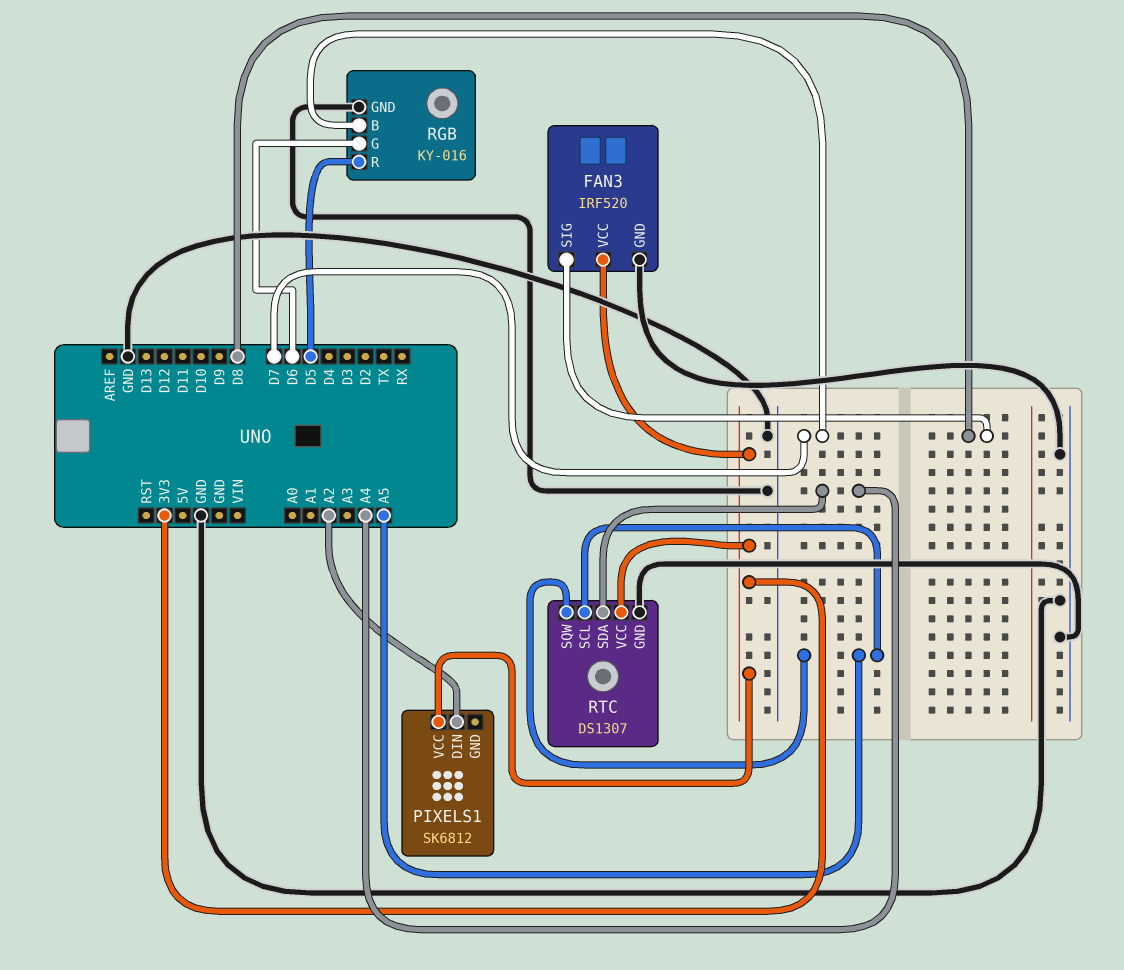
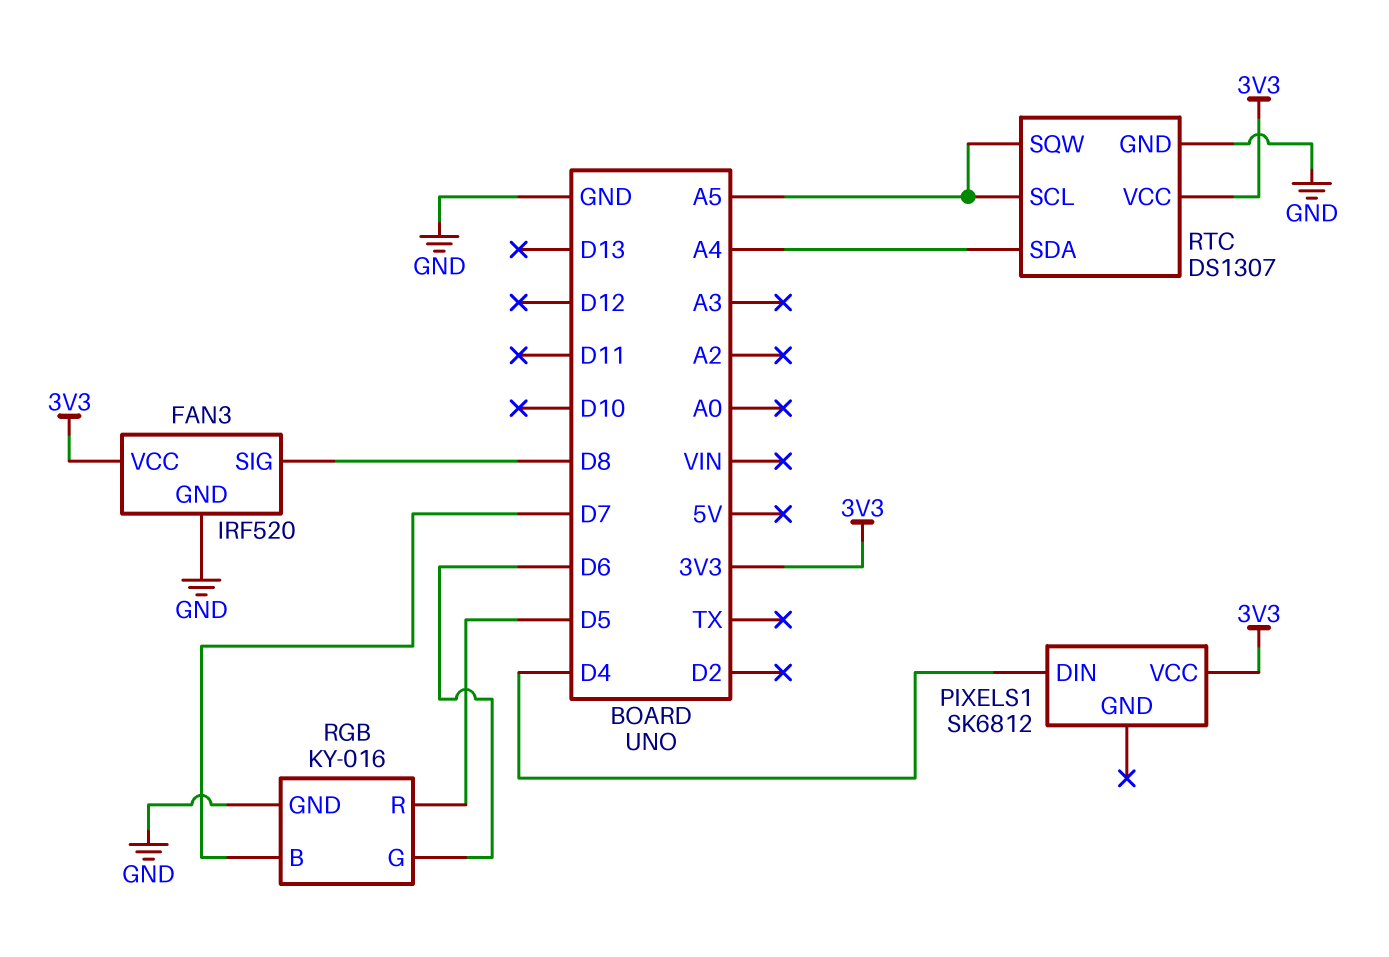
PIXELS1 pin DIN: A2 -> D4

